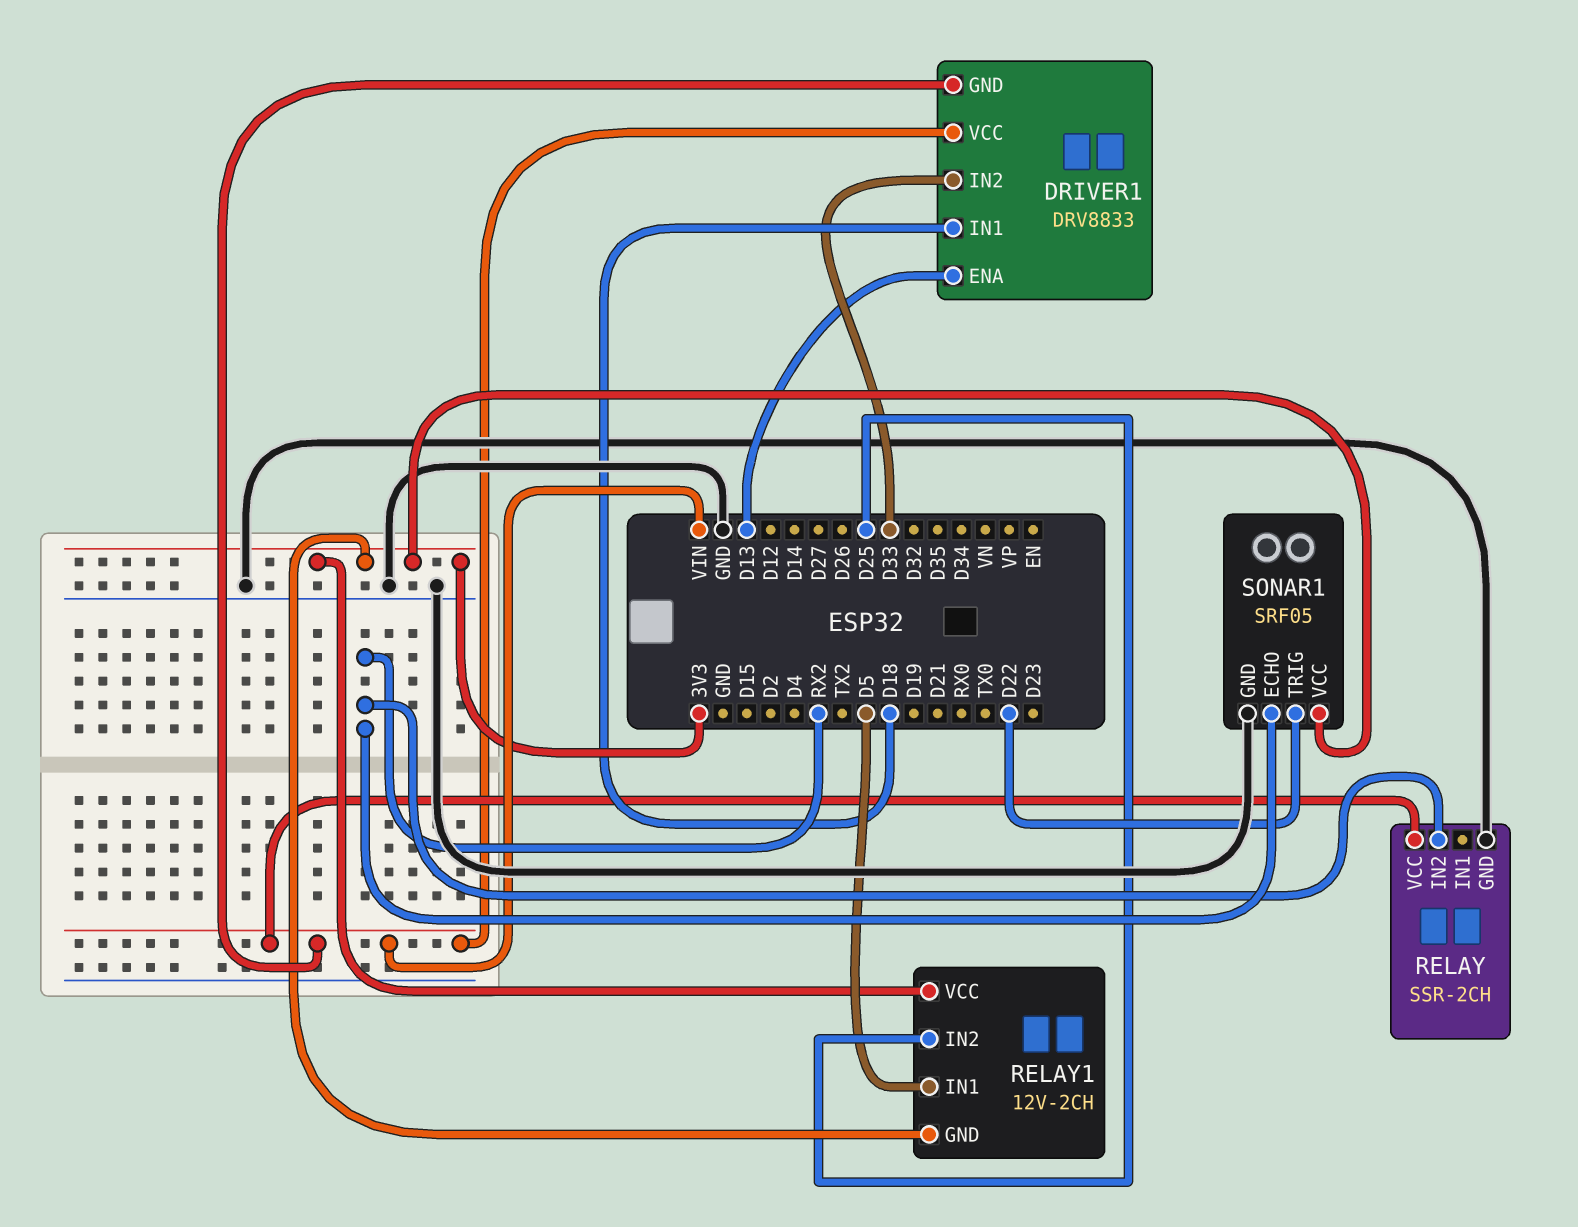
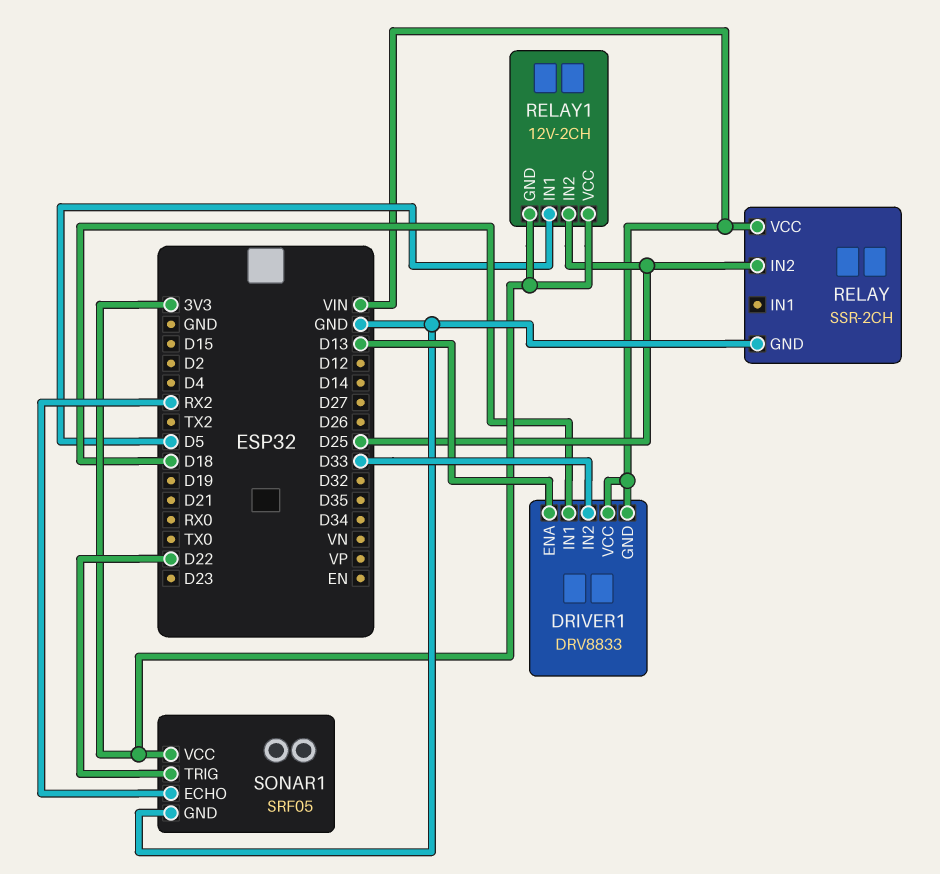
RELAY pin IN2: RX2 -> D25

